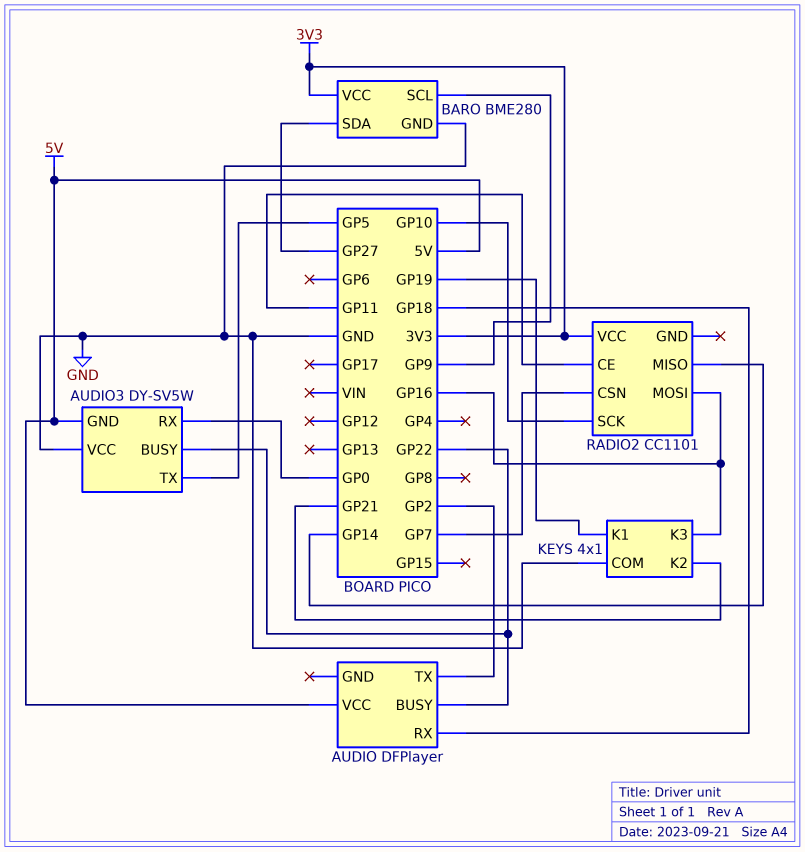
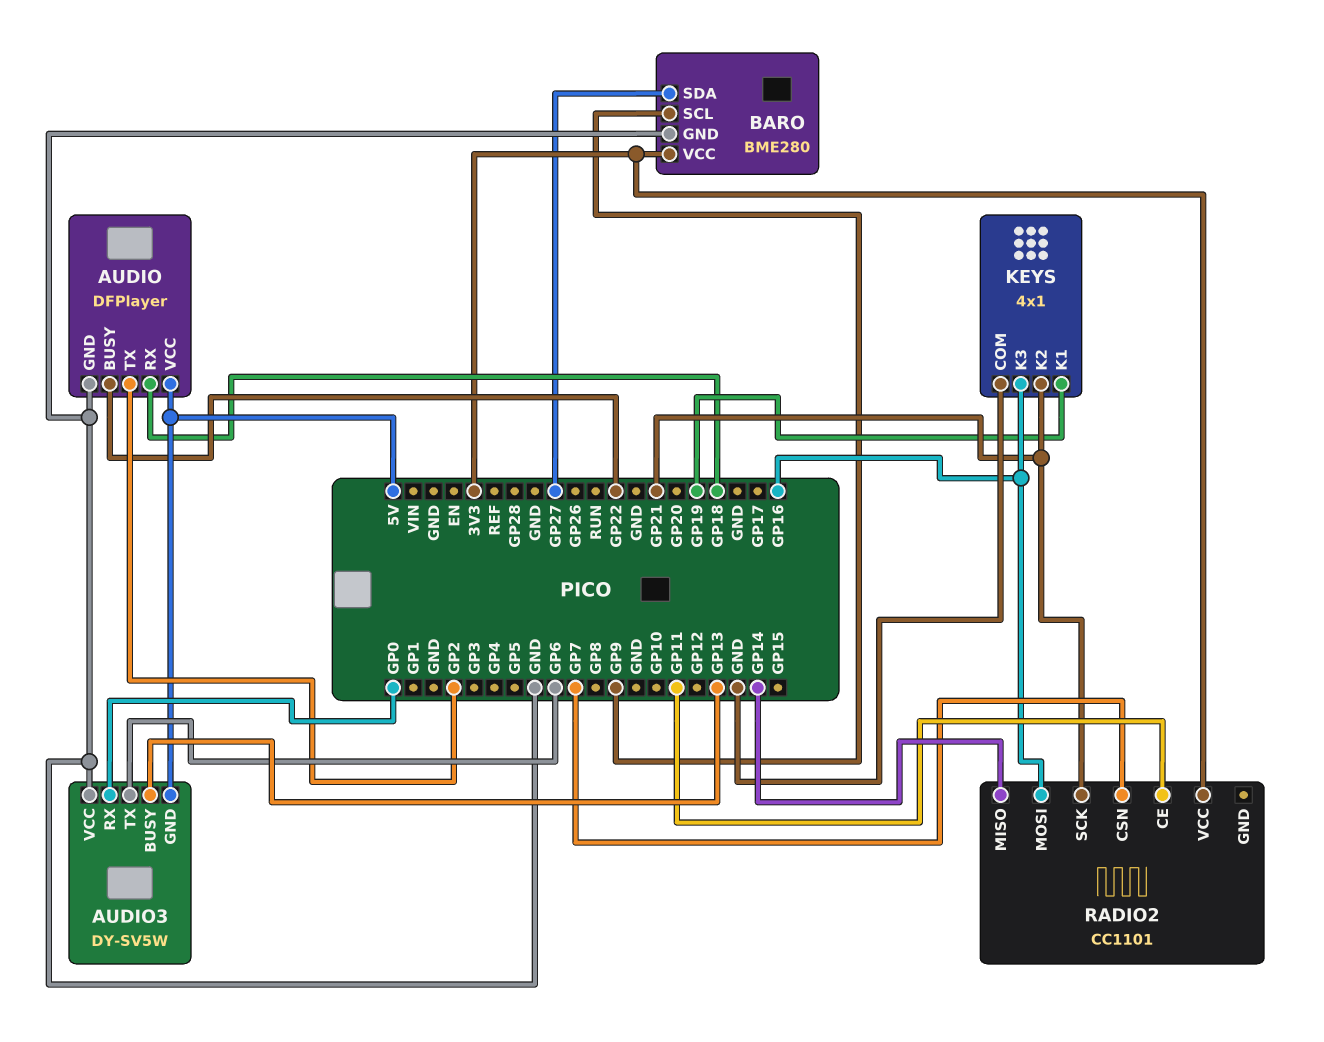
AUDIO pin GND: none -> GND
AUDIO3 pin BUSY: GP22 -> GP13
AUDIO3 pin TX: GP5 -> GP6
RADIO2 pin SCK: GP10 -> GP21

